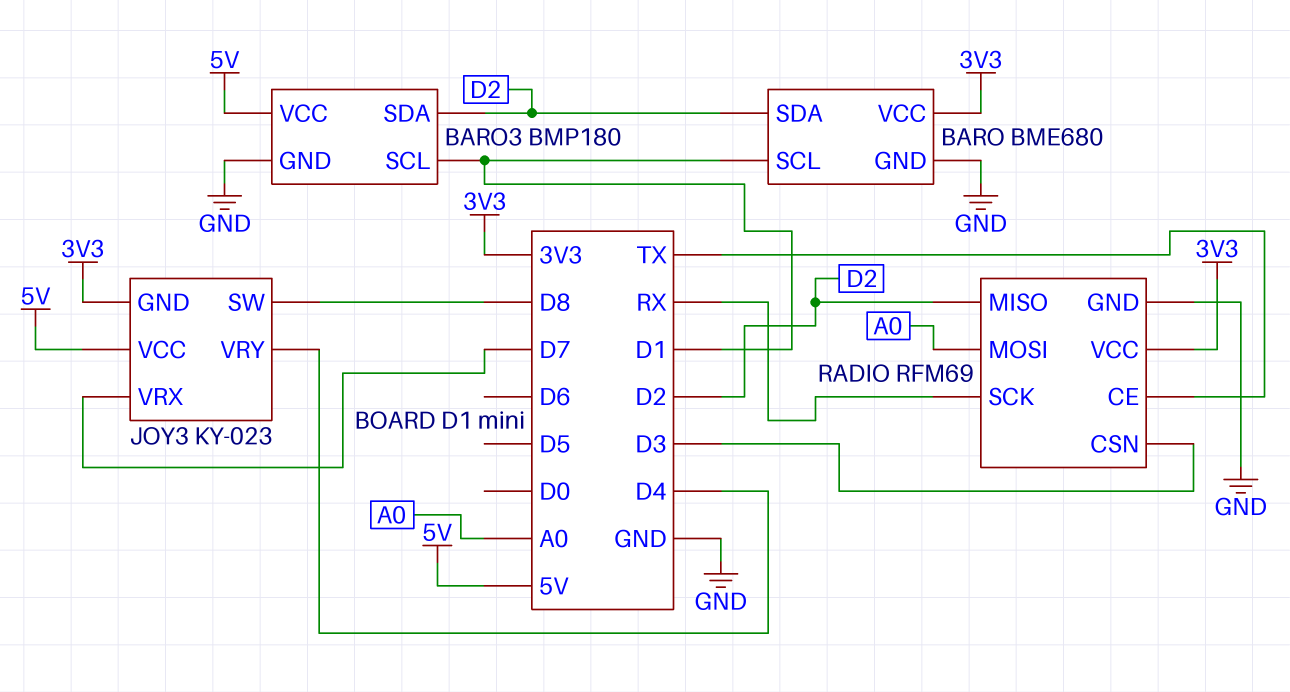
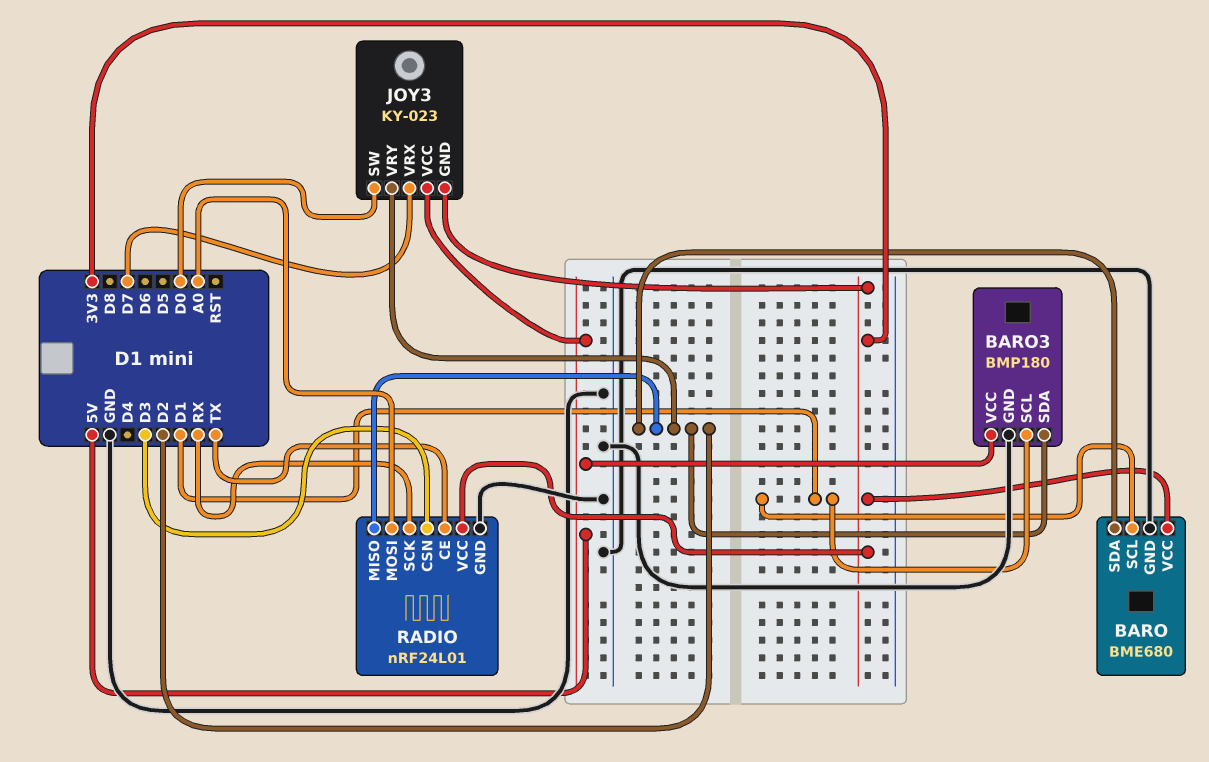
JOY3 pin SW: D8 -> D0
JOY3 pin VRY: D4 -> D2
RADIO: RFM69 -> nRF24L01

